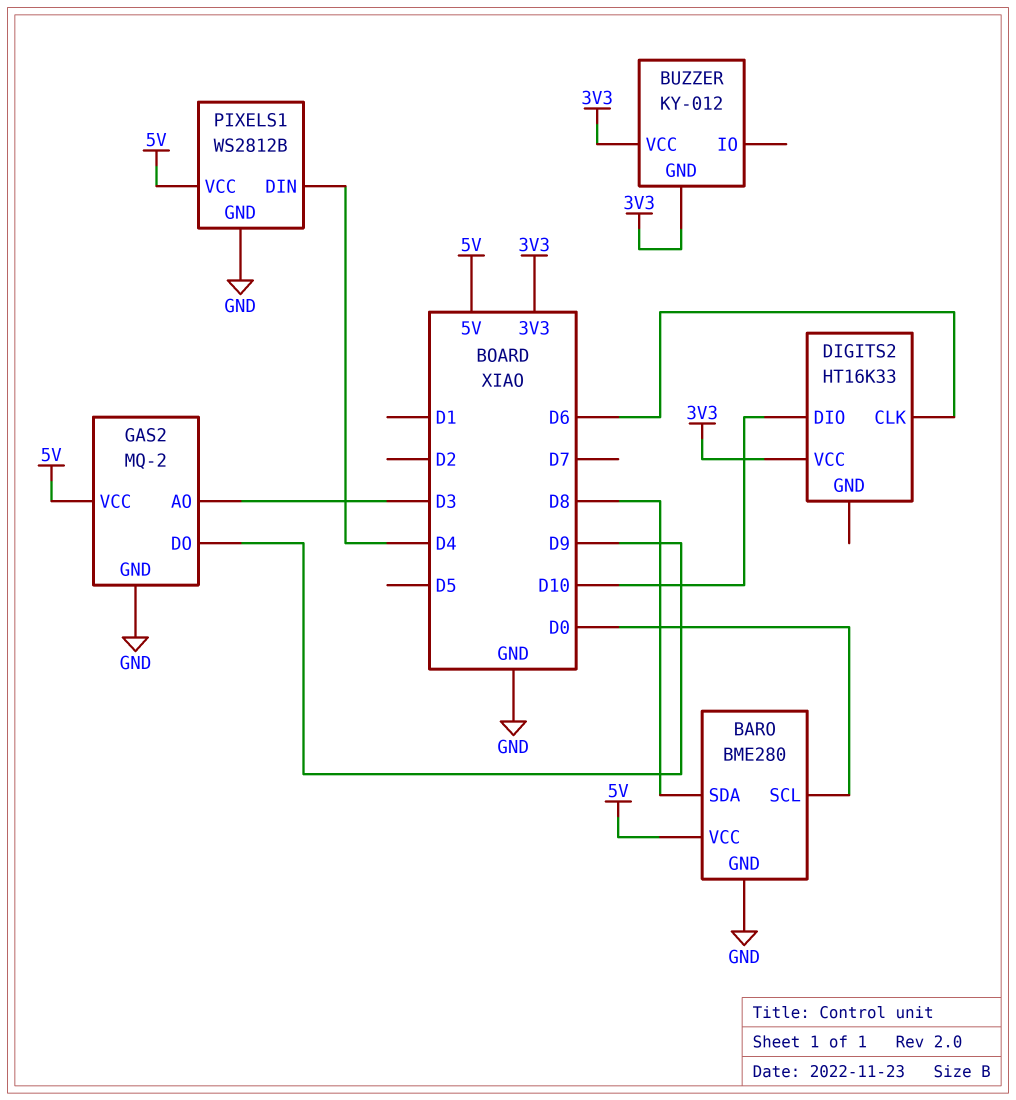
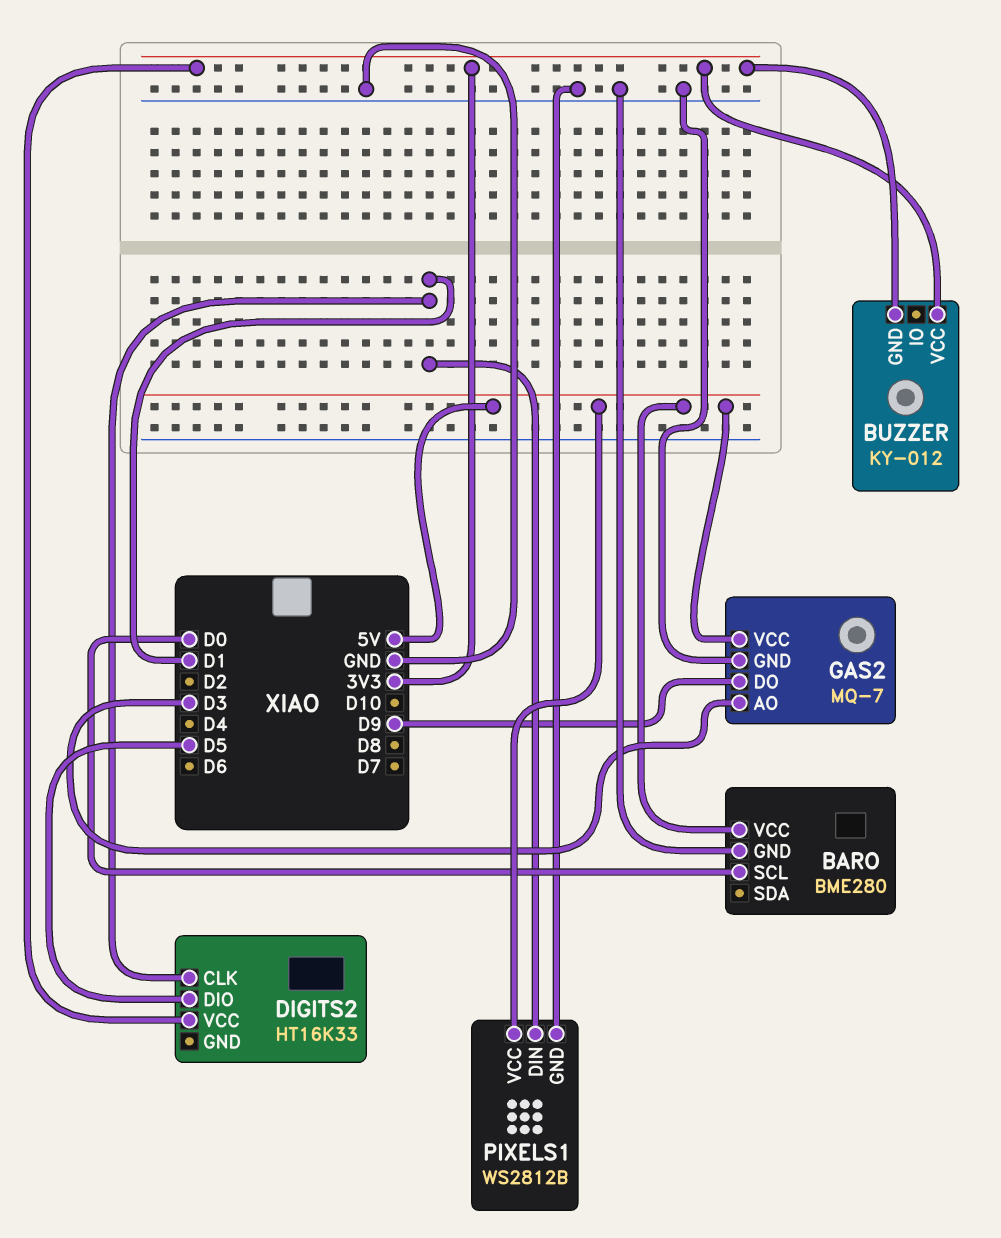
BARO pin SDA: D8 -> none
DIGITS2 pin CLK: D6 -> D1
DIGITS2 pin DIO: D10 -> D5
GAS2: MQ-2 -> MQ-7
PIXELS1 pin DIN: D4 -> D1

